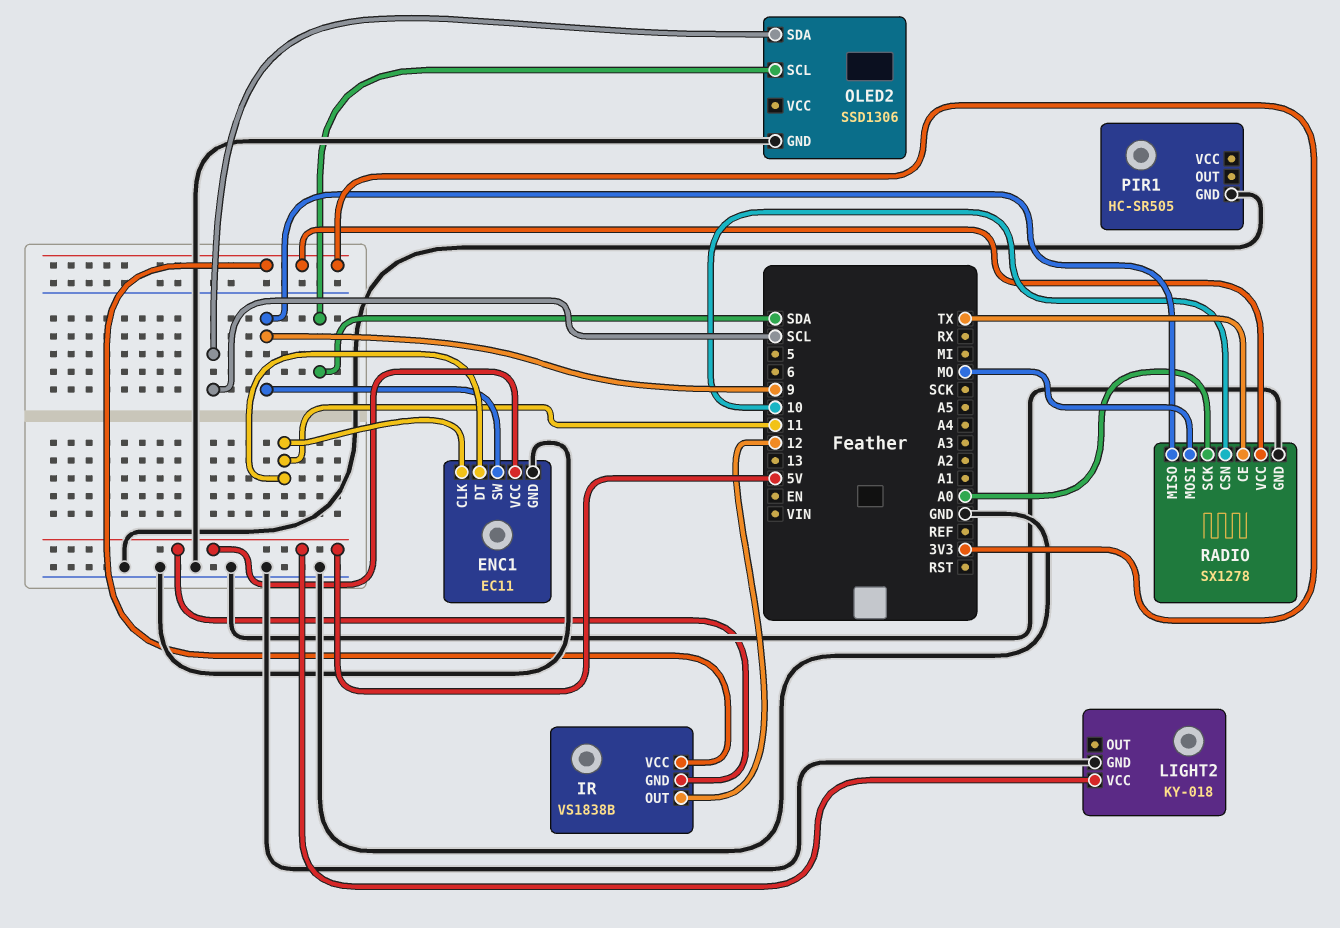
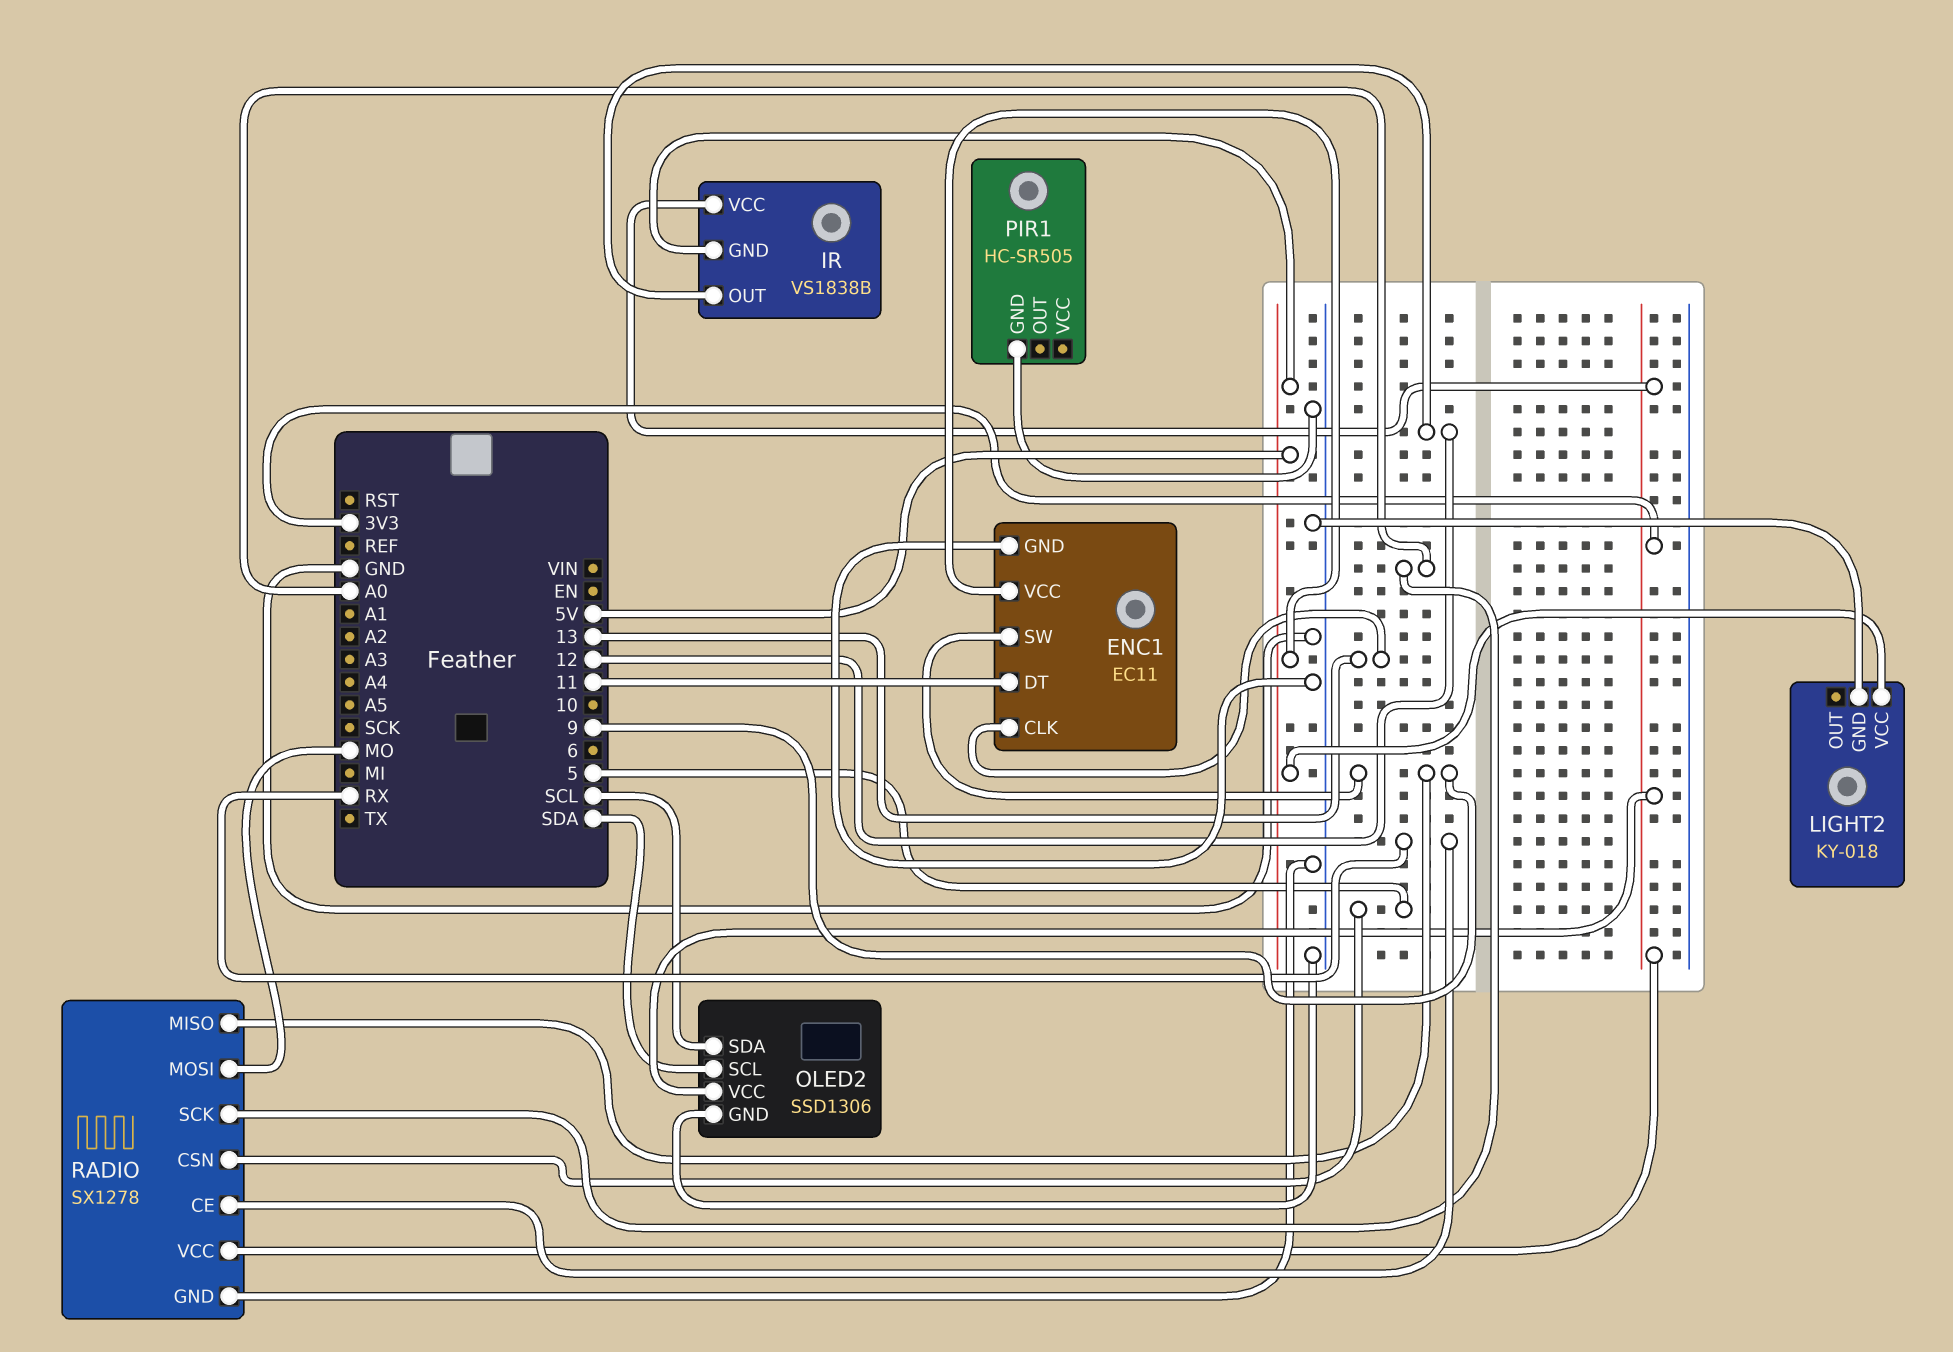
ENC1 pin CLK: 11 -> 13
OLED2 pin VCC: none -> 3V3
RADIO pin CE: TX -> RX
RADIO pin CSN: 10 -> 5

